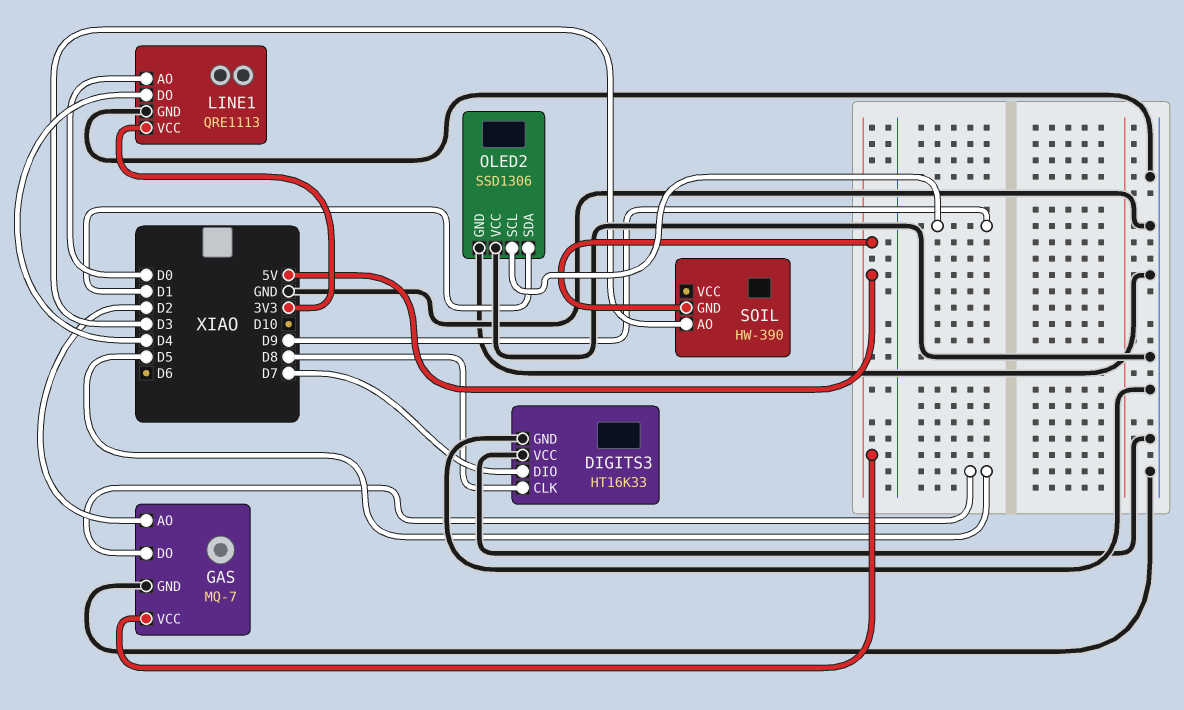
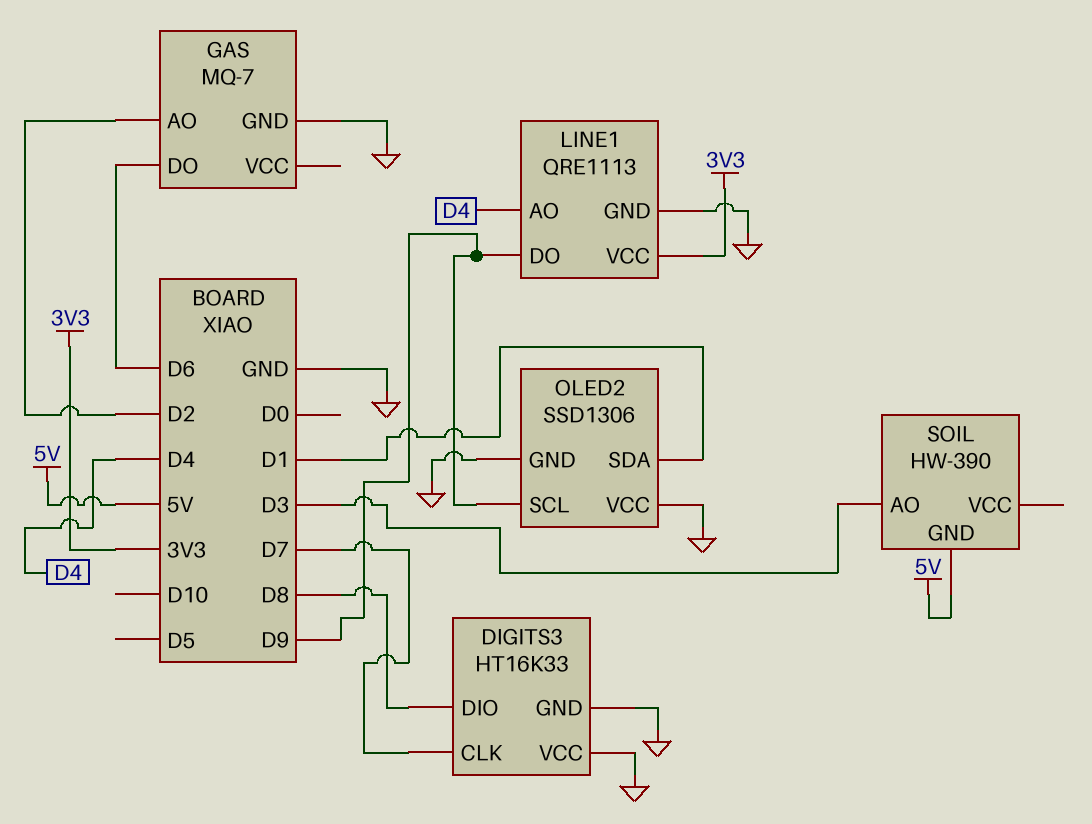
DIGITS3 pin CLK: D8 -> D7
DIGITS3 pin DIO: D7 -> D8
GAS pin DO: D5 -> D6
GAS pin VCC: 5V -> none
LINE1 pin AO: D0 -> D4
LINE1 pin DO: D4 -> D9

